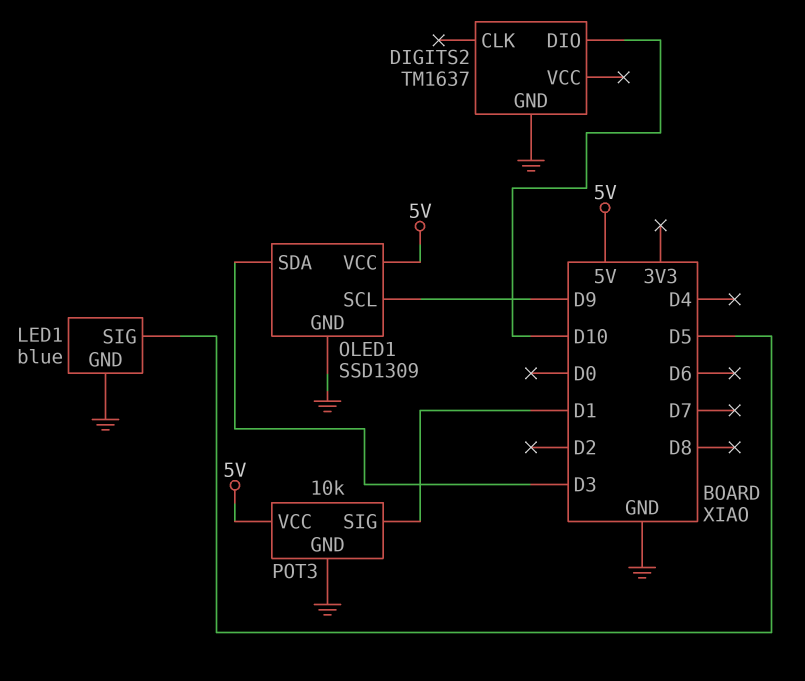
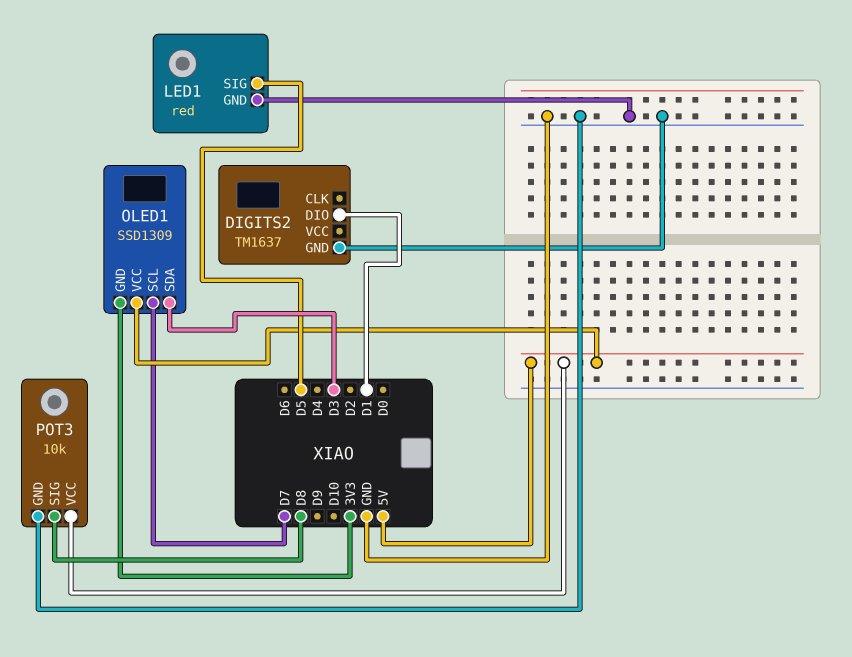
DIGITS2 pin DIO: D10 -> D1
LED1: blue -> red
OLED1 pin GND: GND -> 3V3
OLED1 pin SCL: D9 -> D7
POT3 pin SIG: D1 -> D8

